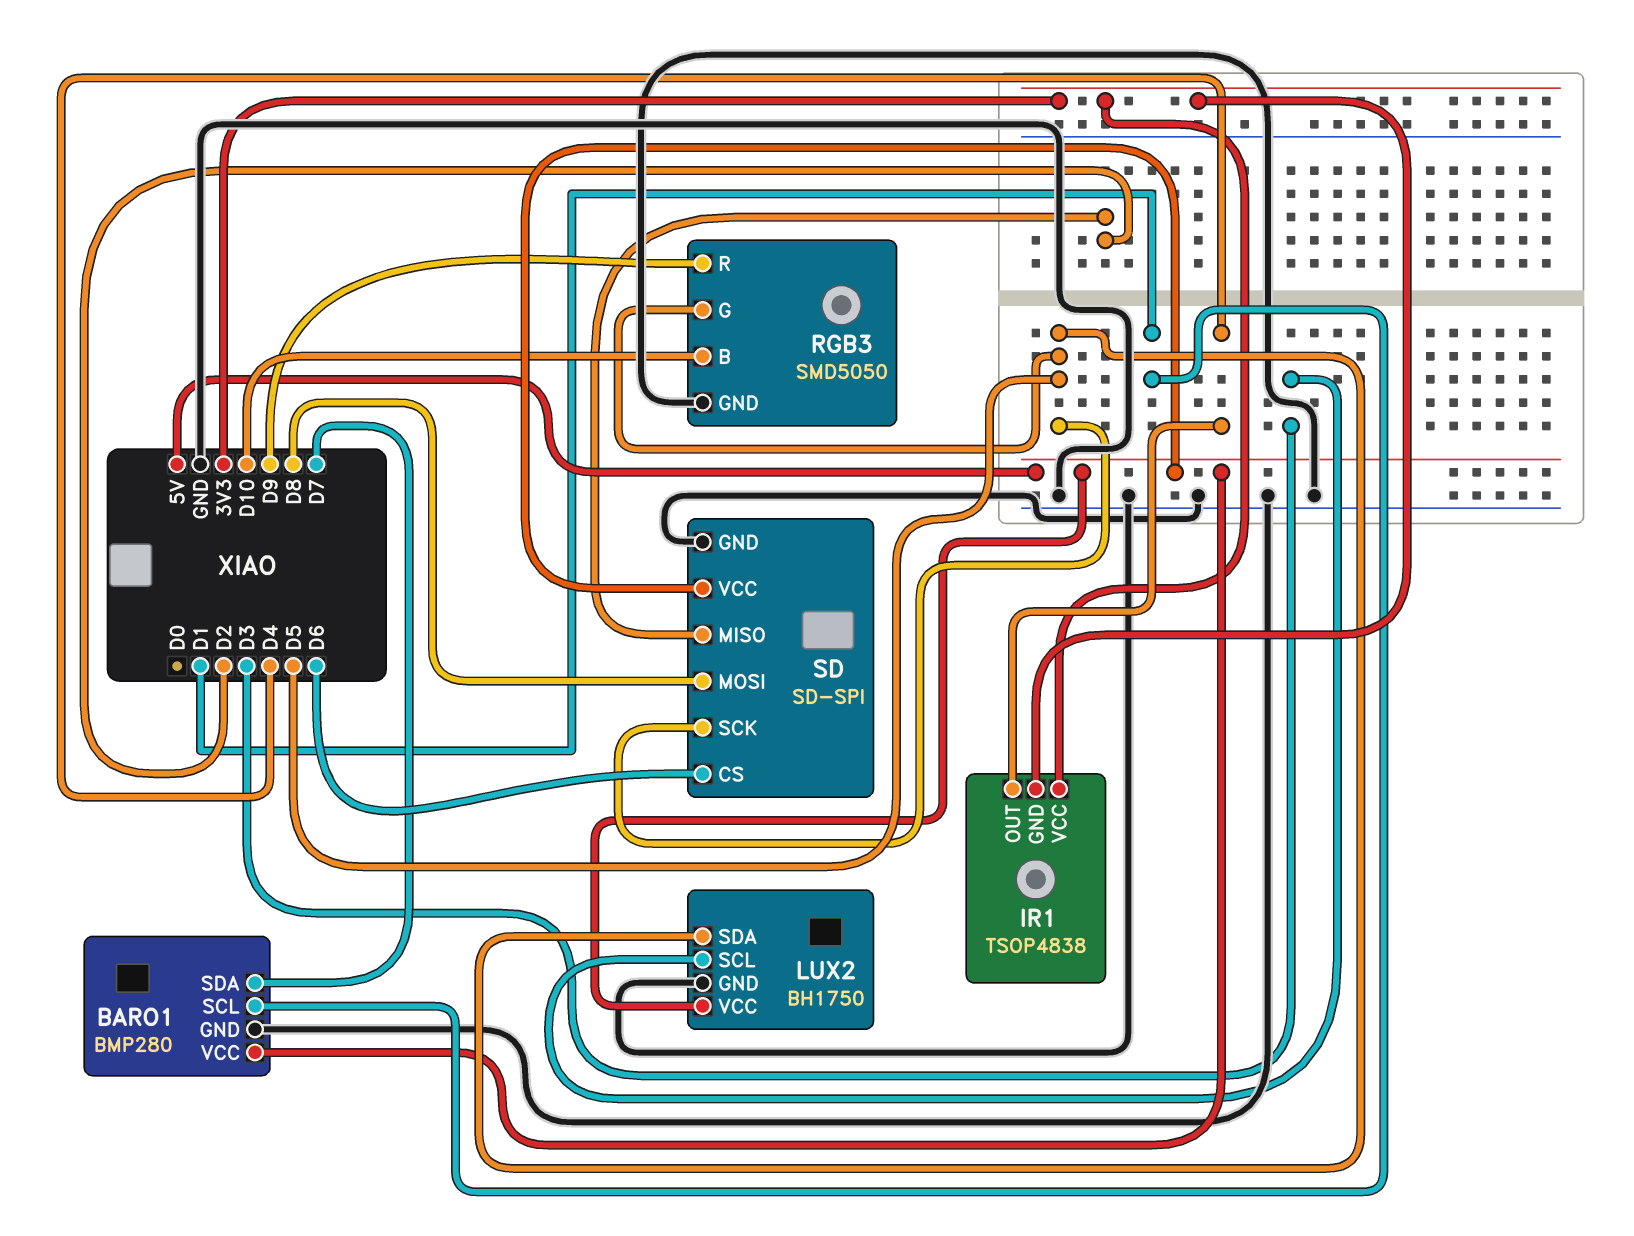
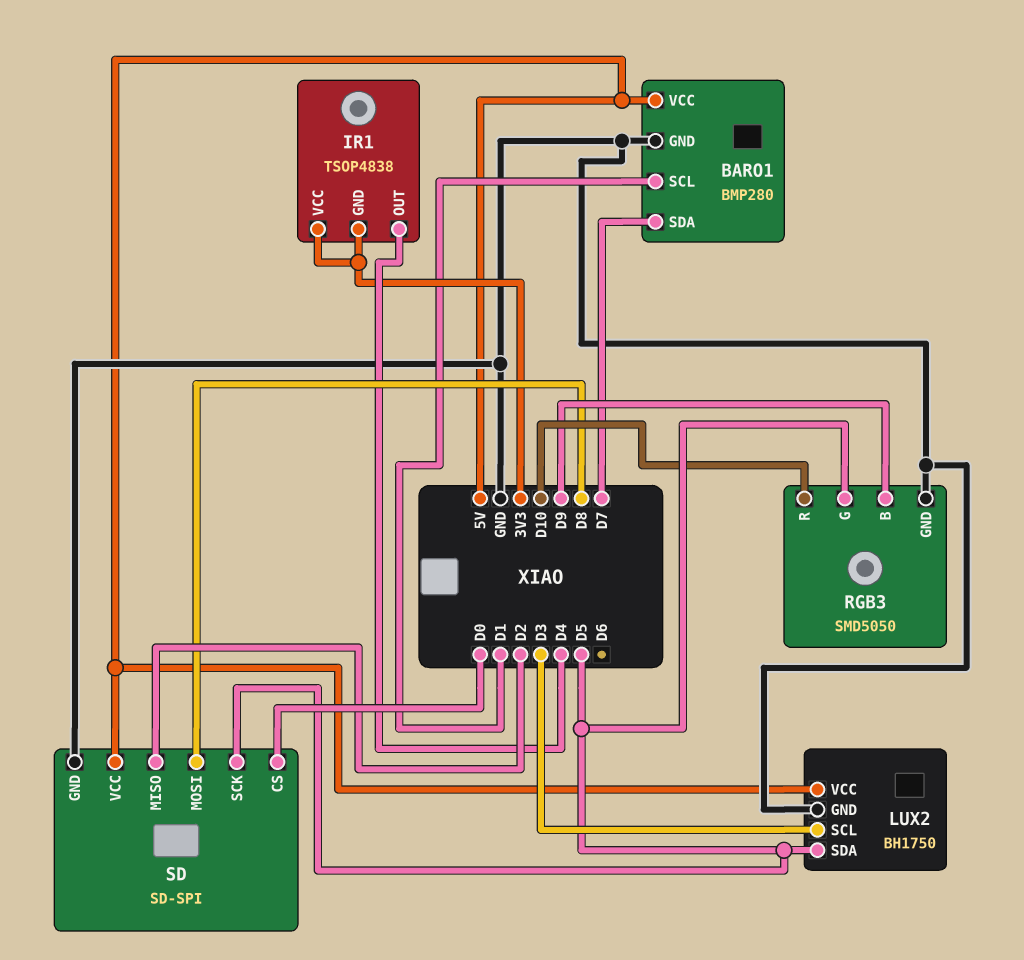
RGB3 pin B: D10 -> D9
RGB3 pin R: D9 -> D10
SD pin CS: D6 -> D0

